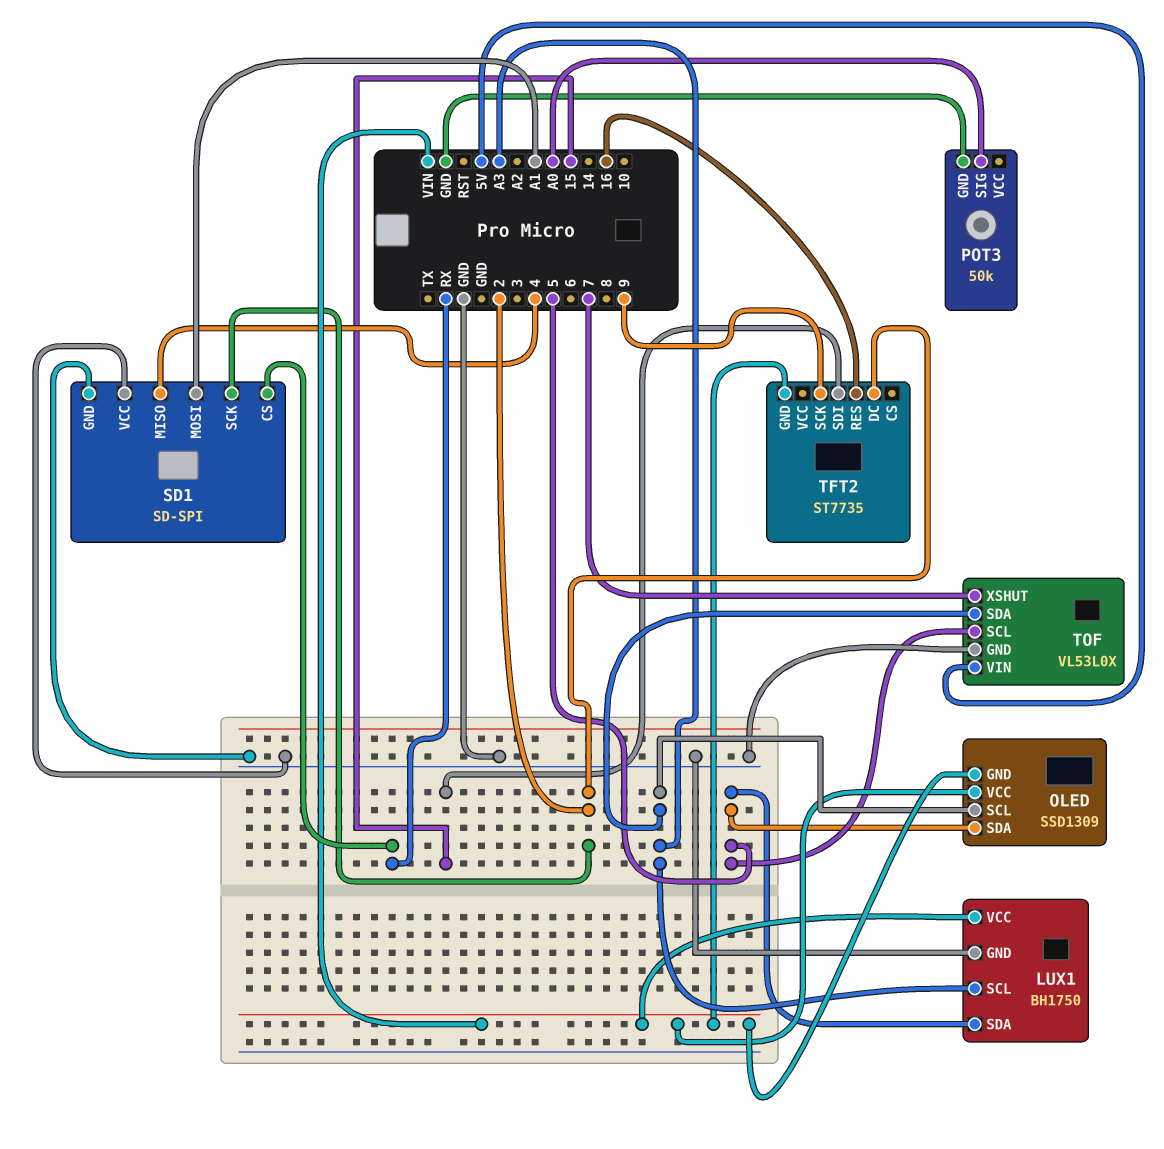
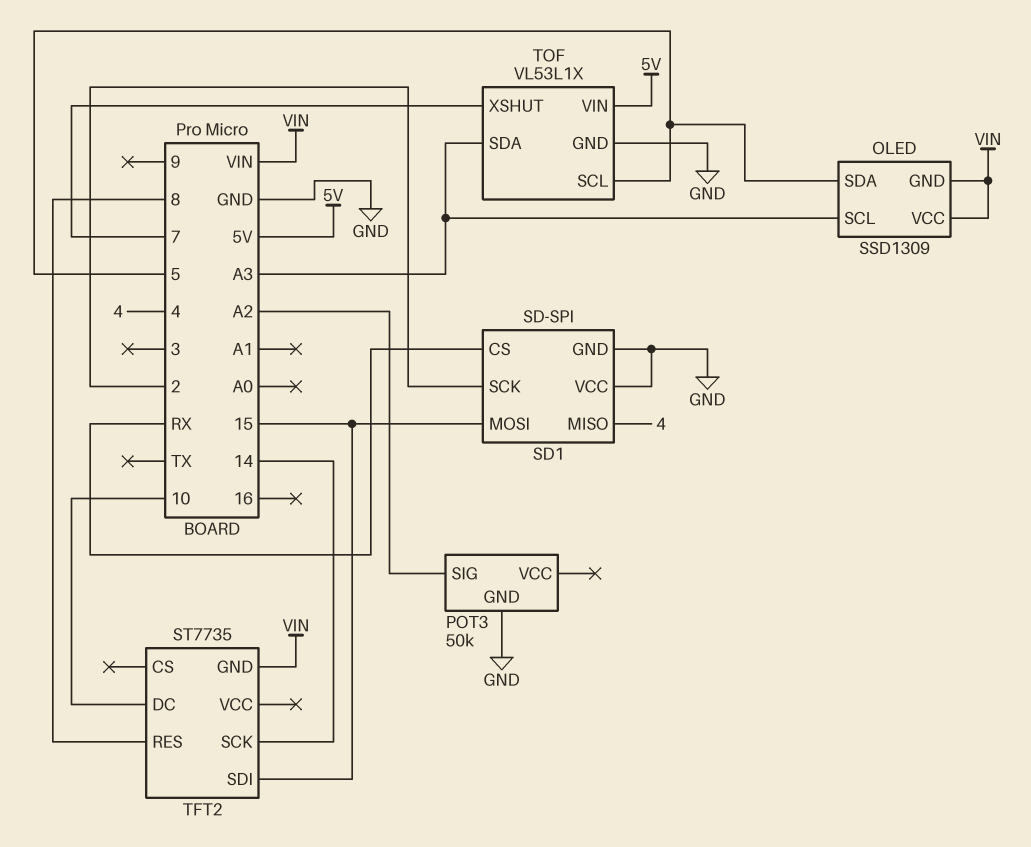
LUX1: BH1750 -> none
LUX1 pin GND: GND -> none
LUX1 pin SCL: A3 -> none
LUX1 pin SDA: 5 -> none
LUX1 pin VCC: VIN -> none
POT3 pin SIG: A0 -> A2
SD1 pin MOSI: A1 -> 15
TFT2 pin DC: 2 -> 10
TFT2 pin RES: 16 -> 8
TFT2 pin SCK: 9 -> 14
TOF: VL53L0X -> VL53L1X

